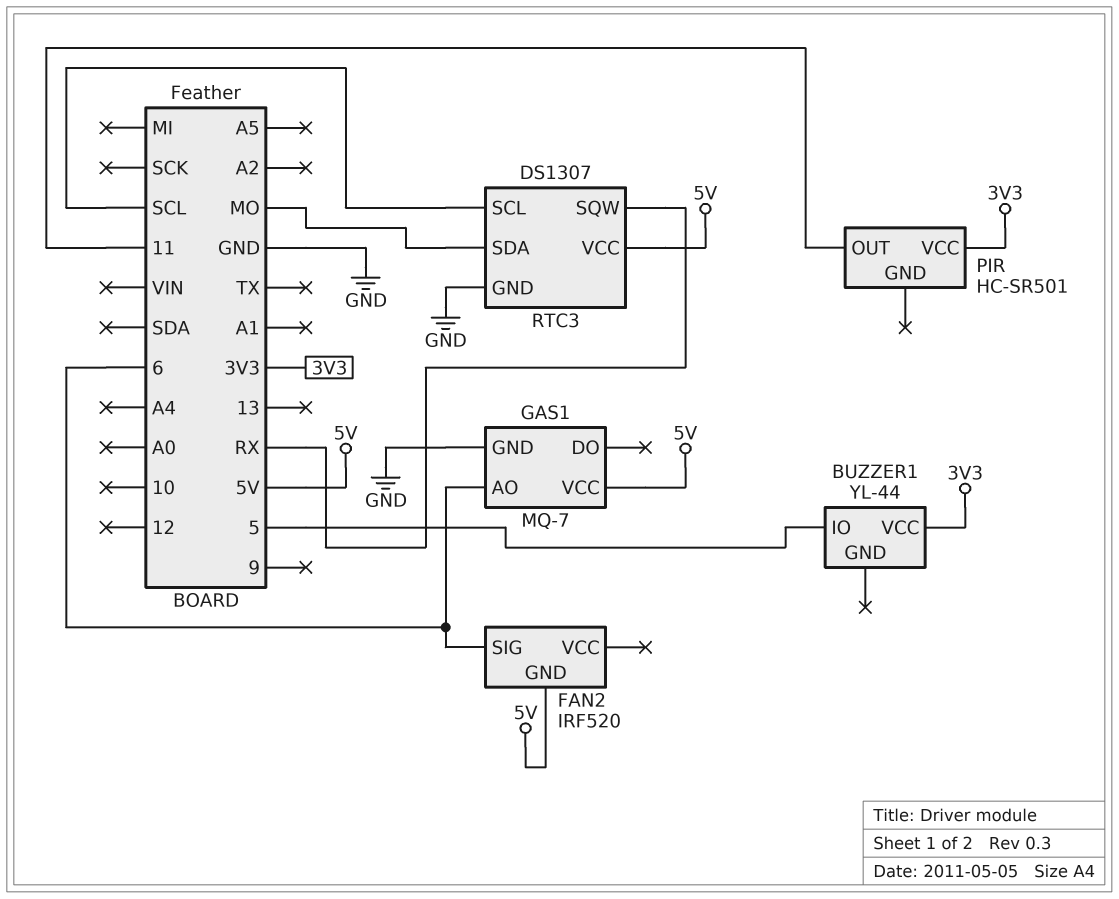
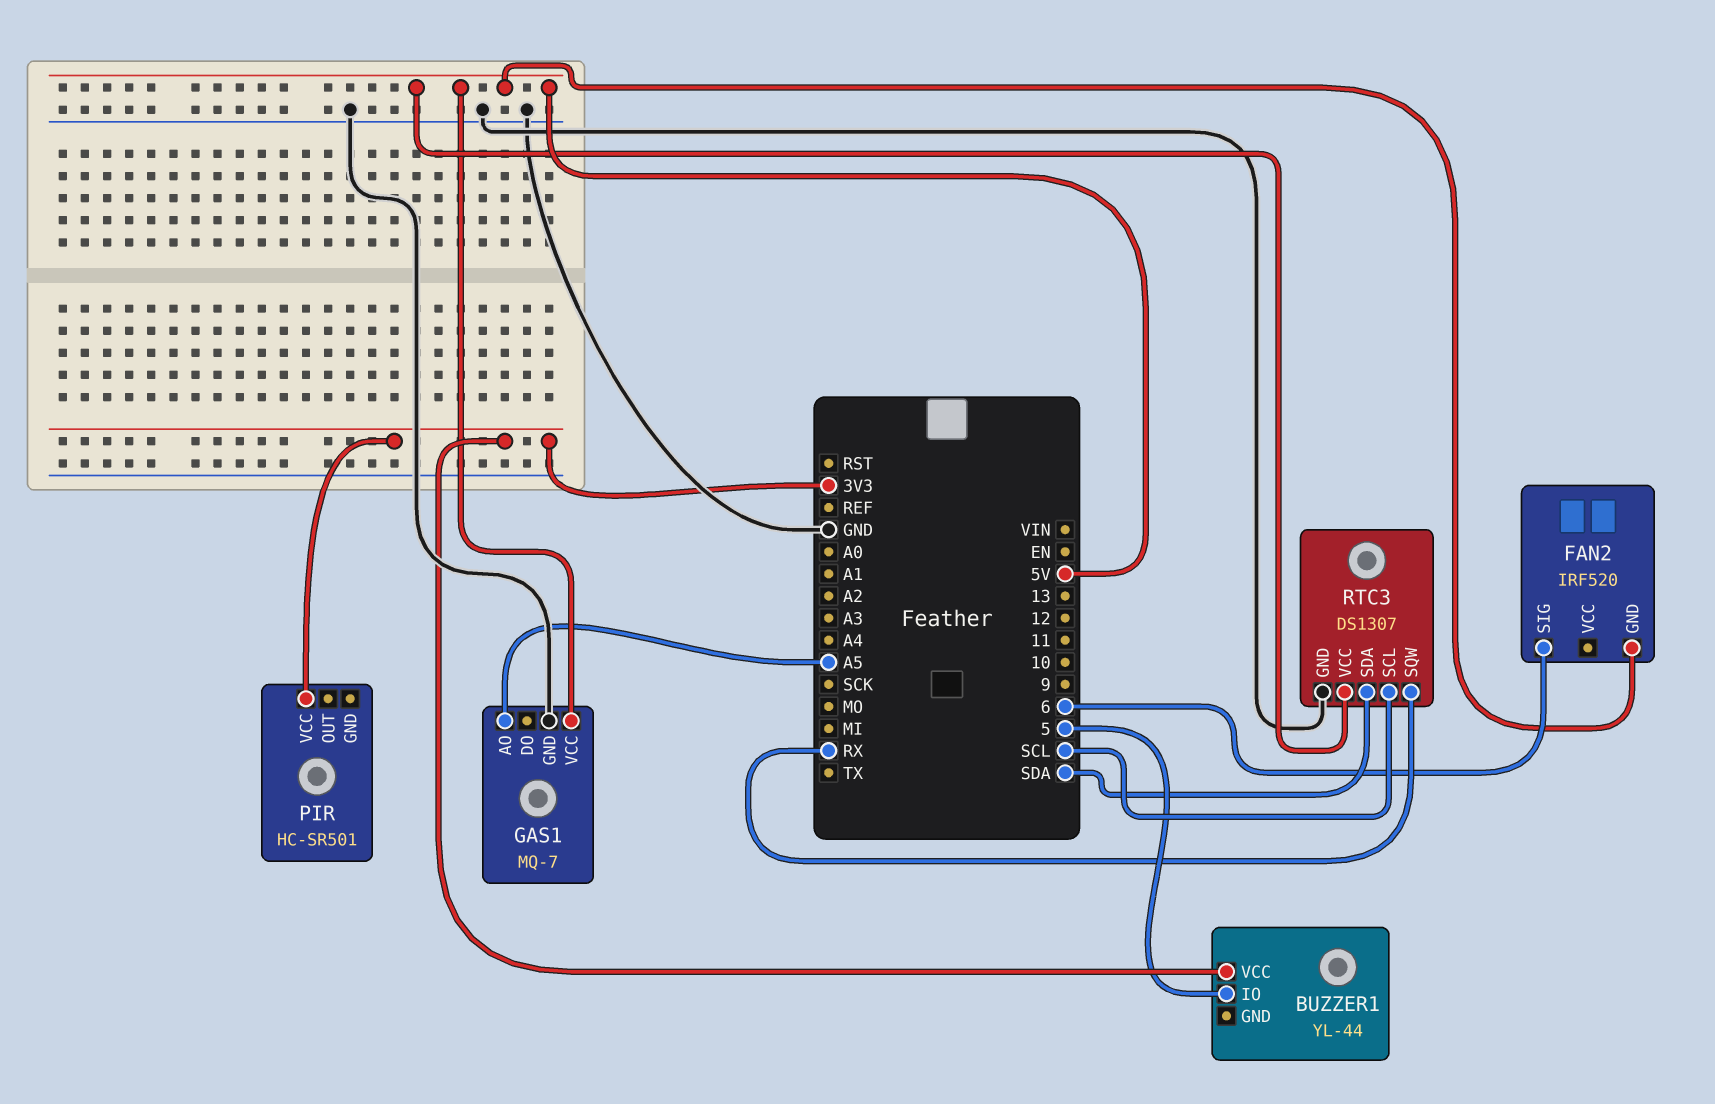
GAS1 pin AO: 6 -> A5
PIR pin OUT: 11 -> none
RTC3 pin SDA: MO -> SDA

